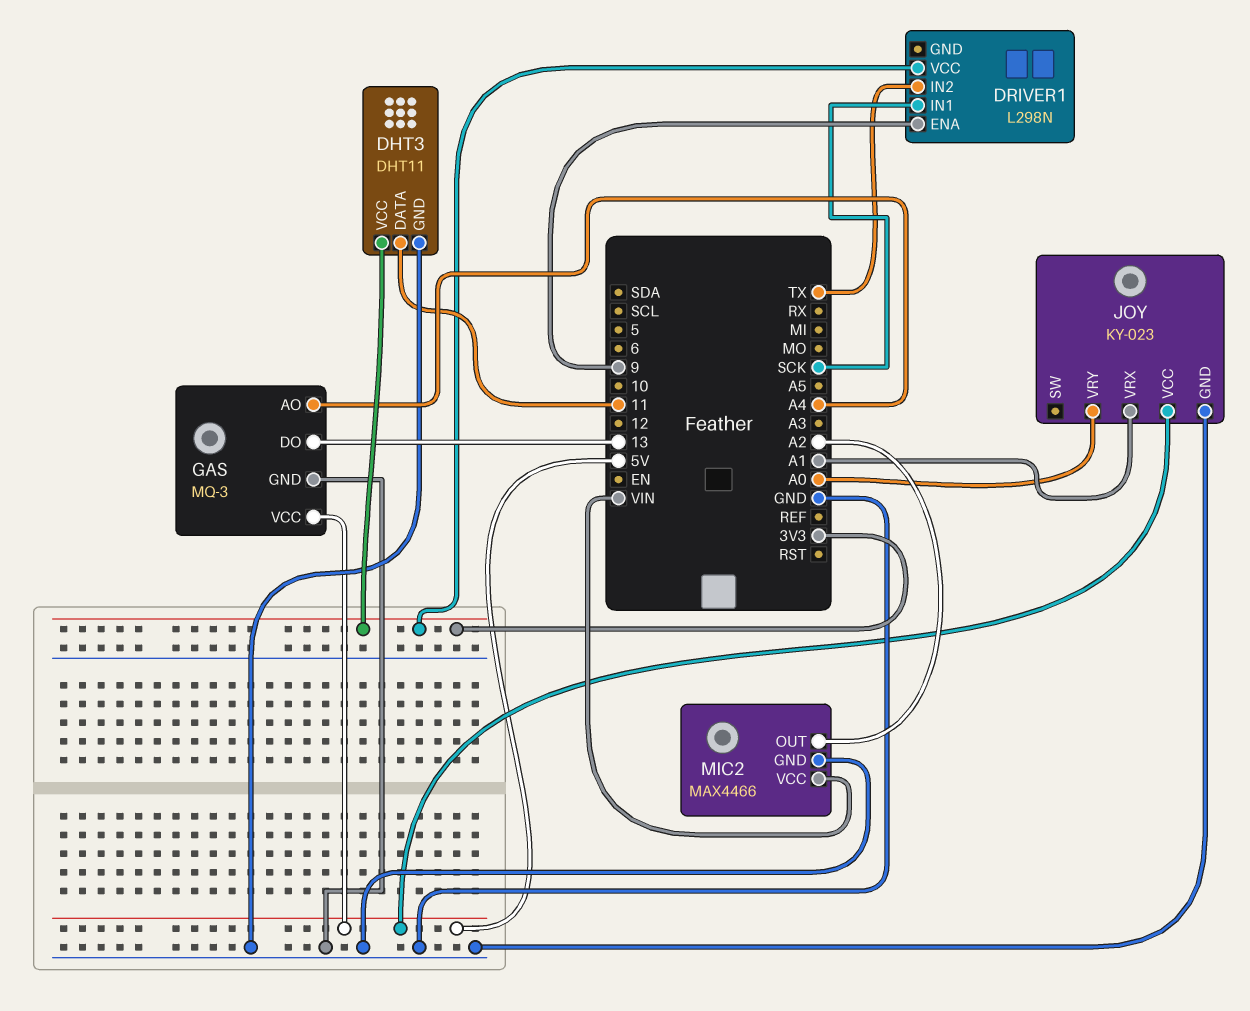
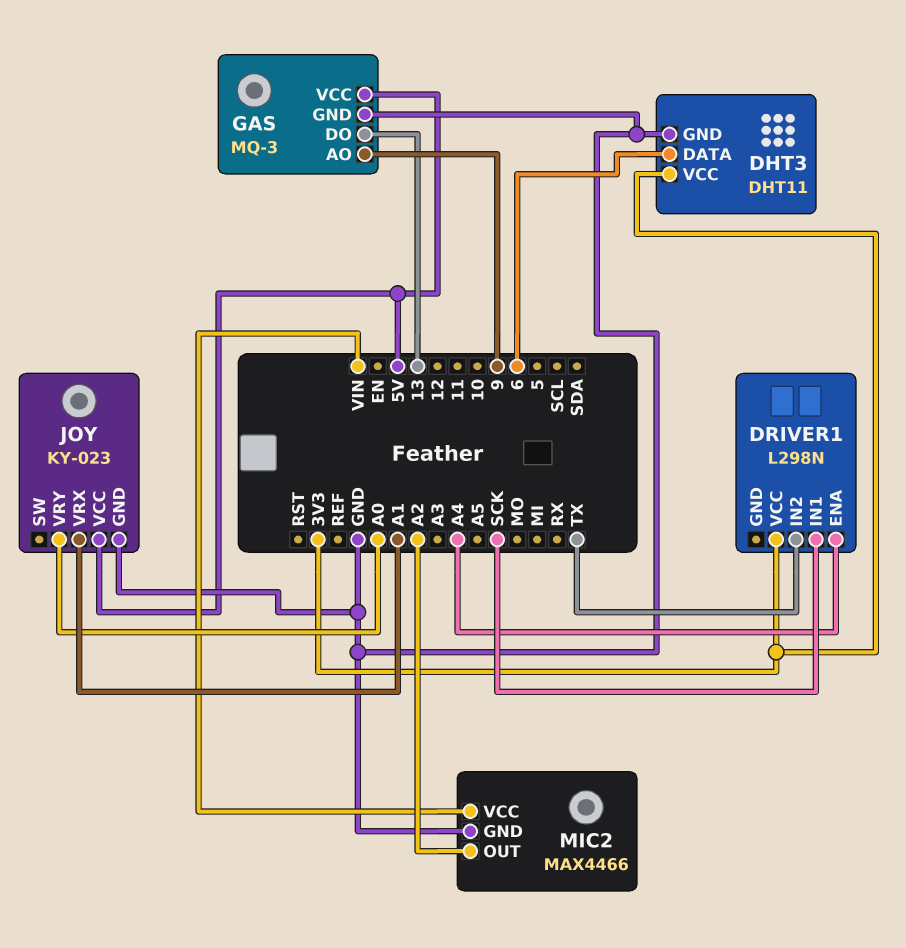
DHT3 pin DATA: 11 -> 6
DRIVER1 pin ENA: 9 -> A4
GAS pin AO: A4 -> 9

